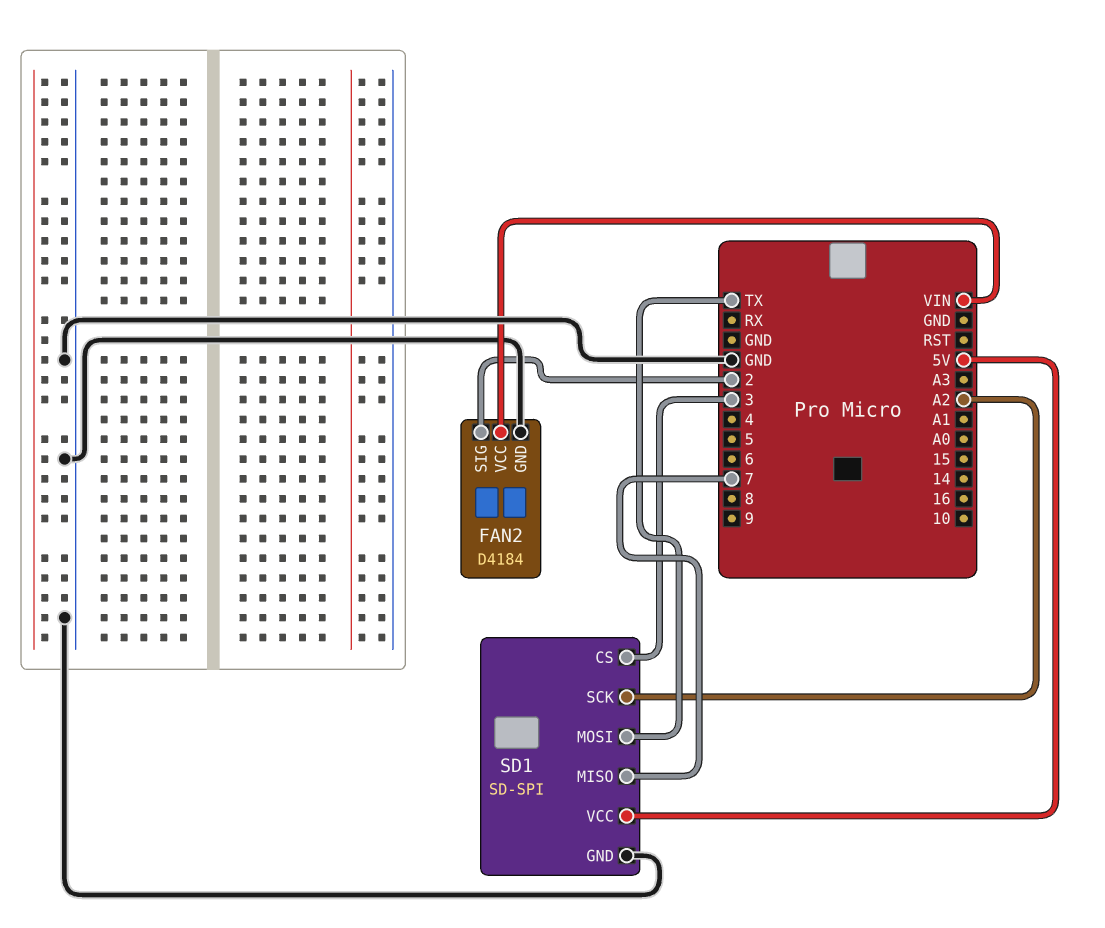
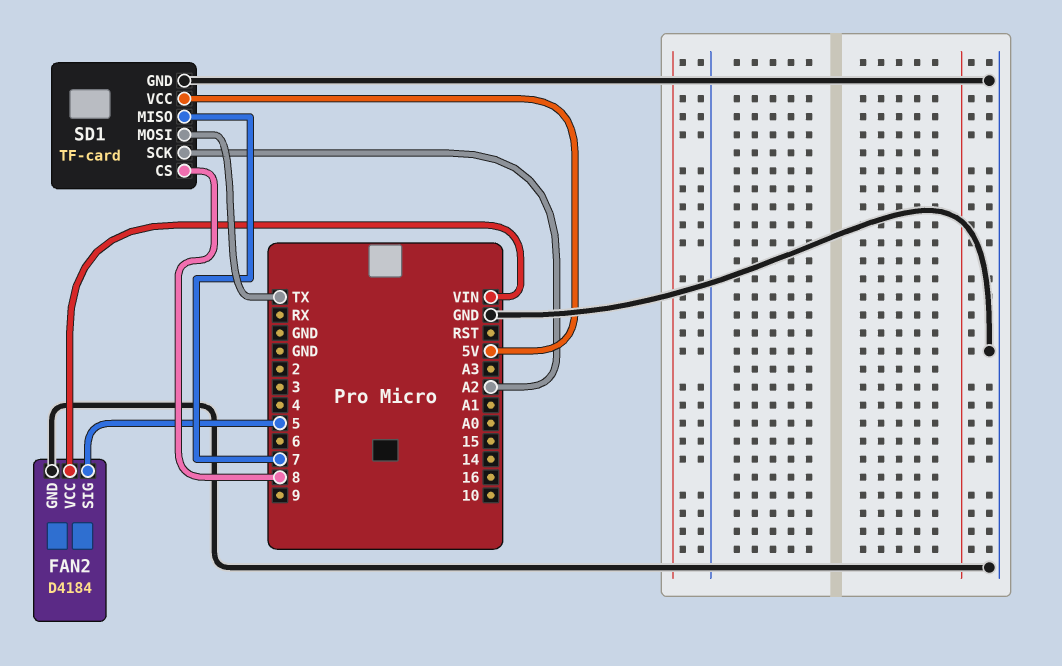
FAN2 pin SIG: 2 -> 5
SD1: SD-SPI -> TF-card
SD1 pin CS: 3 -> 8

